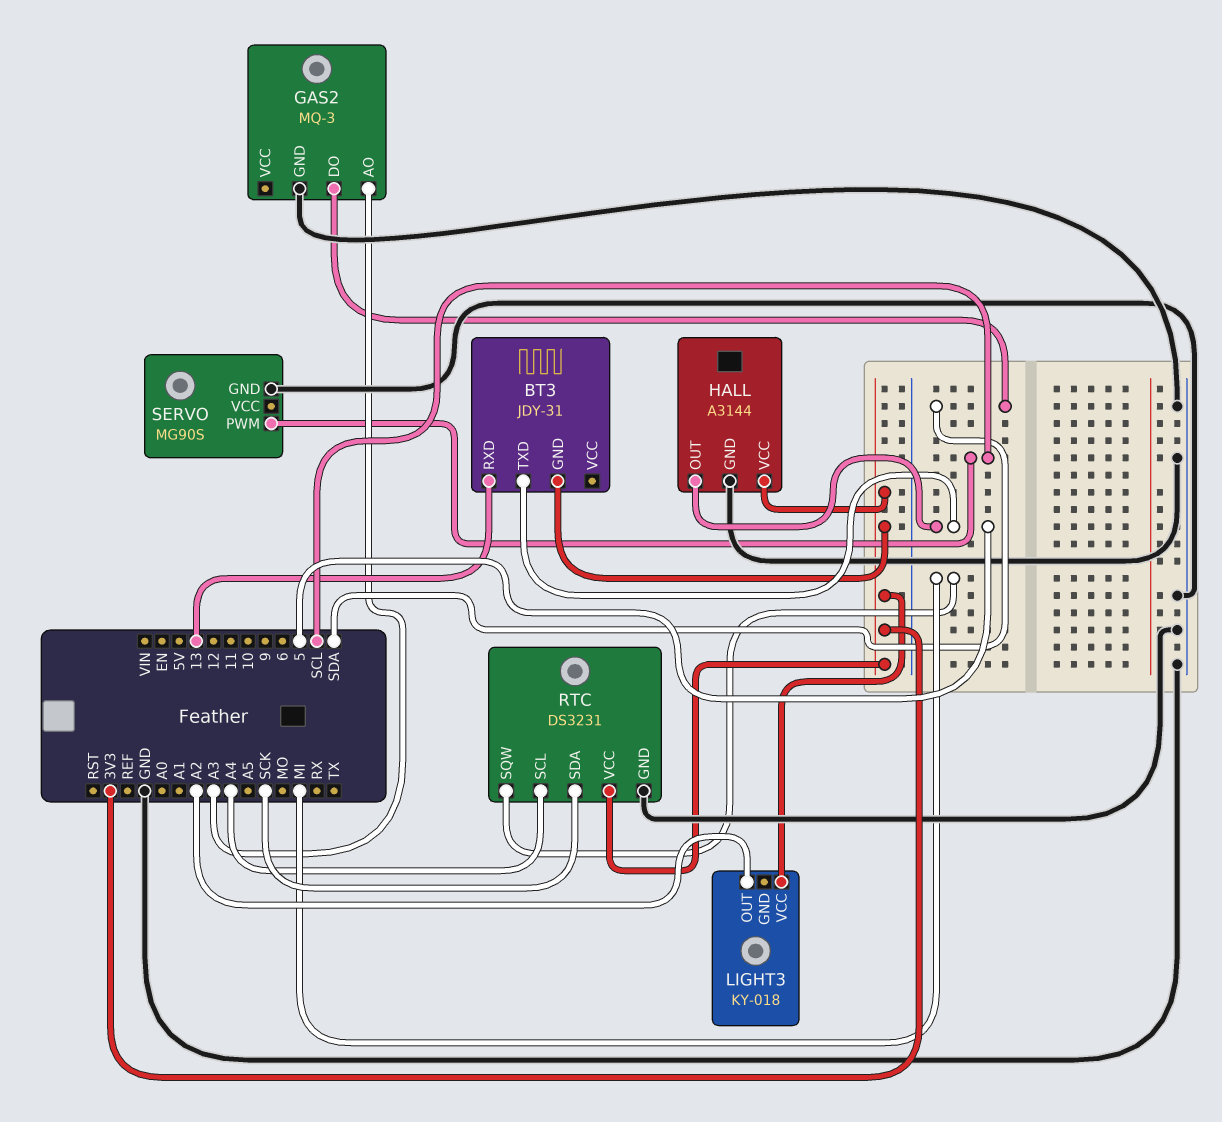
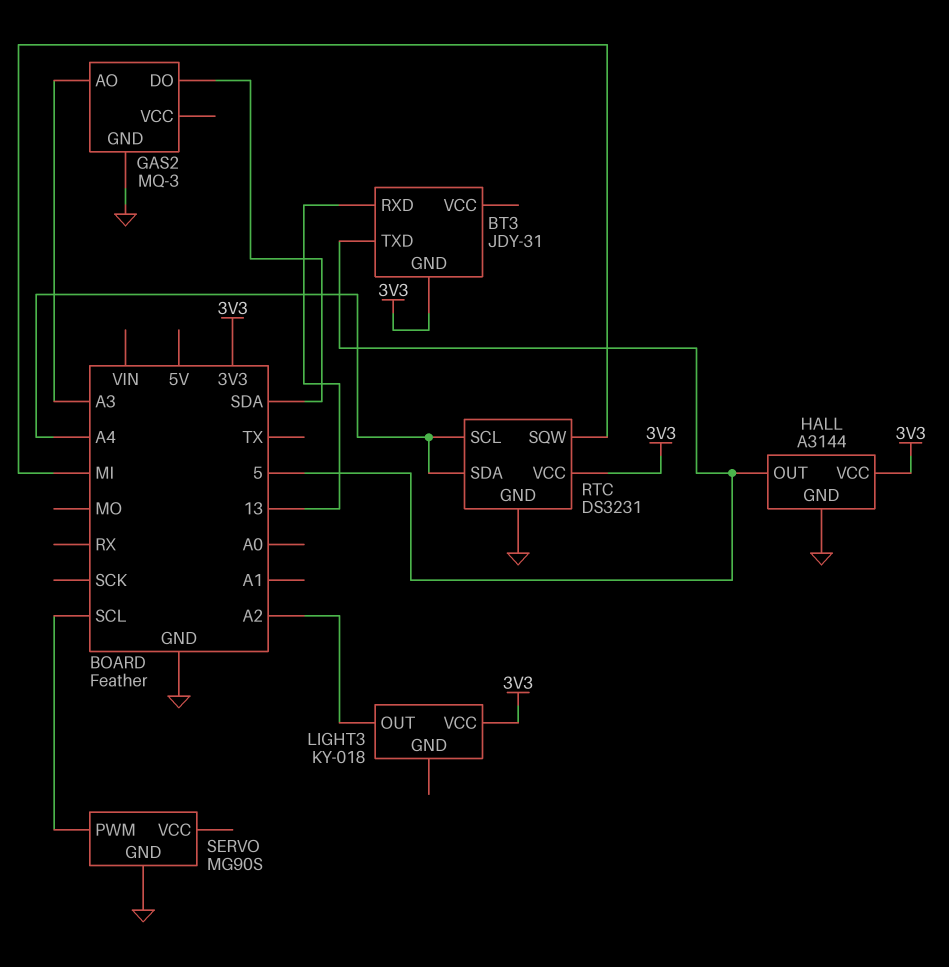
RTC pin SDA: SCK -> A4

